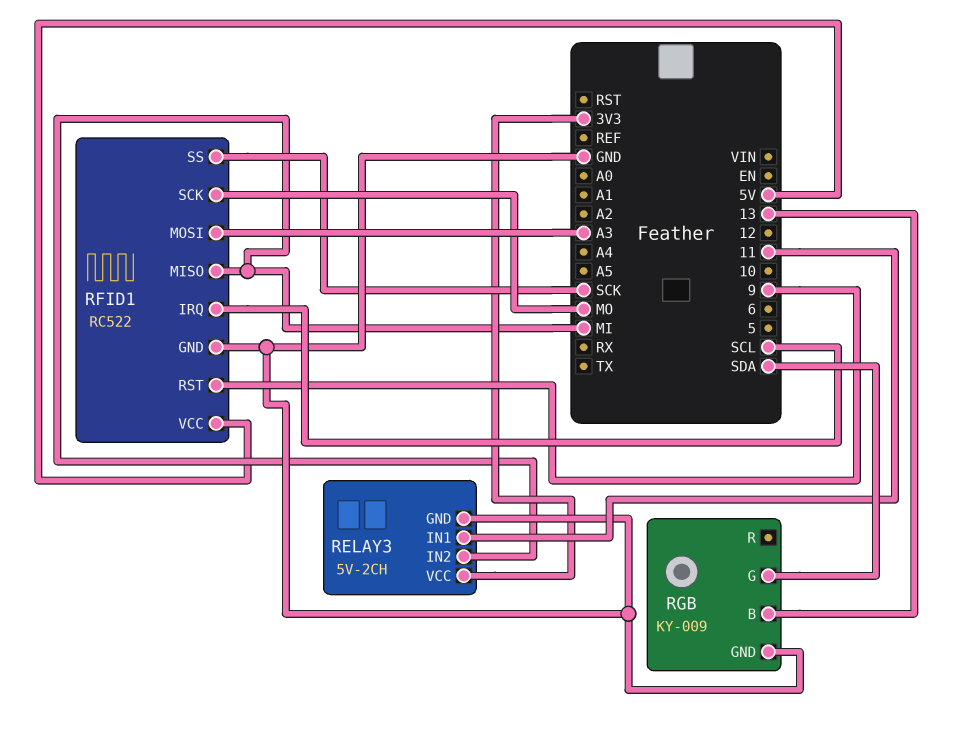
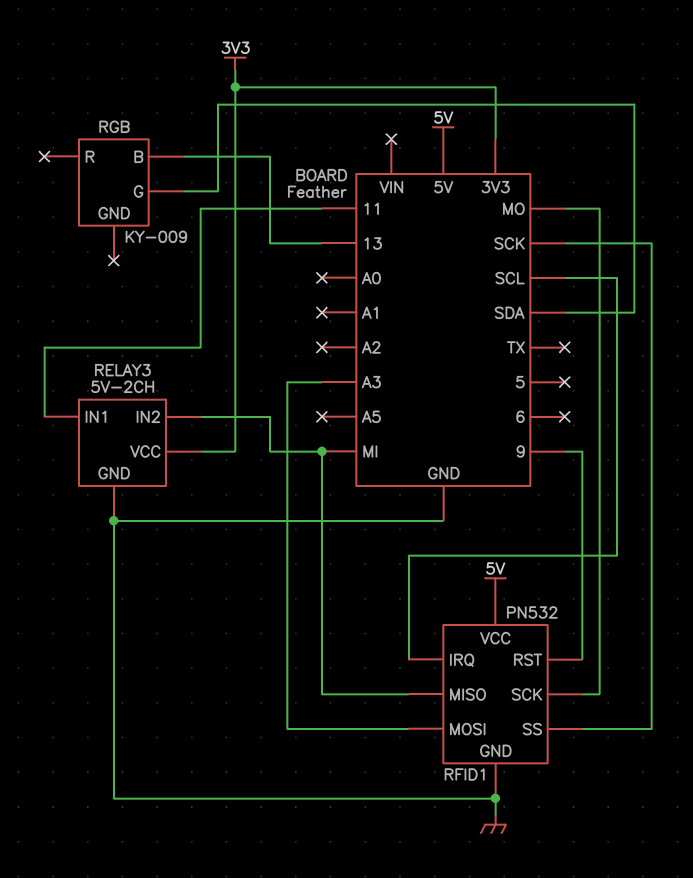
RFID1: RC522 -> PN532
RGB pin GND: GND -> none

